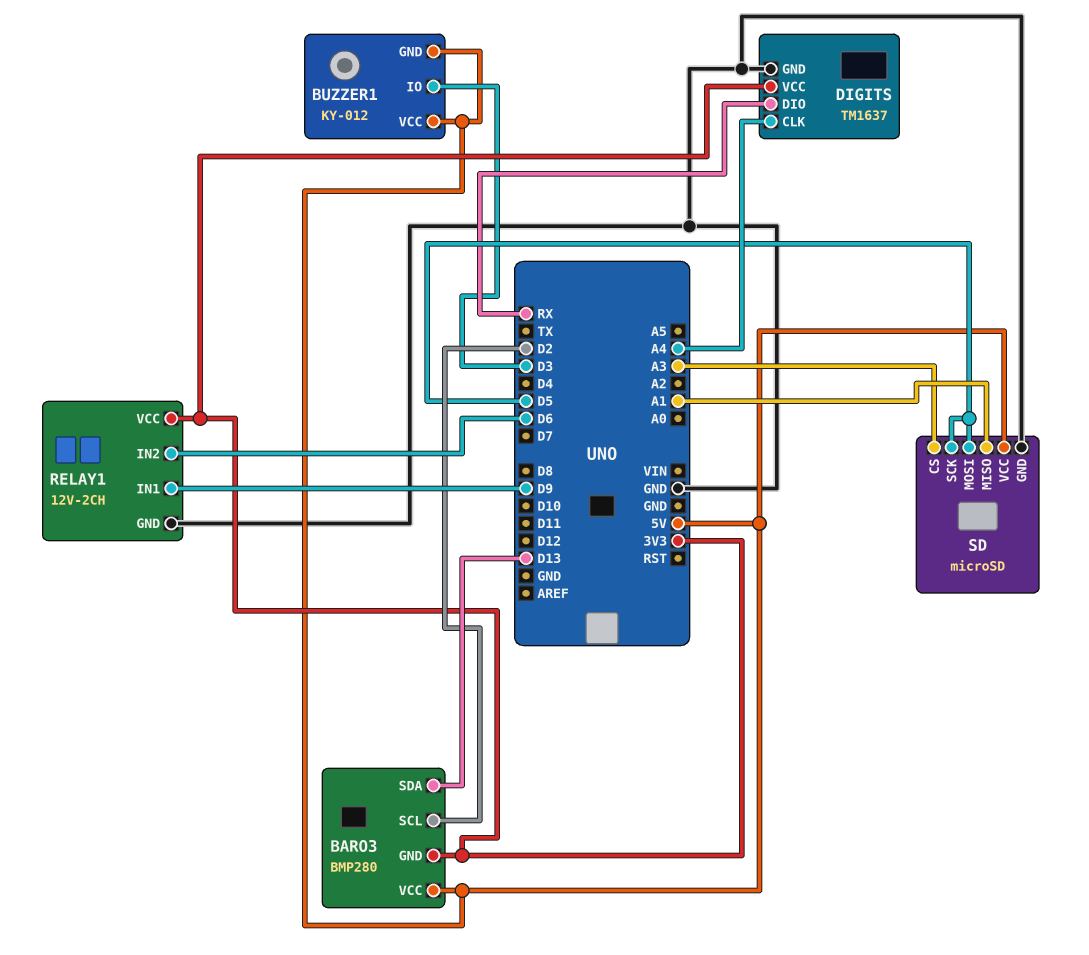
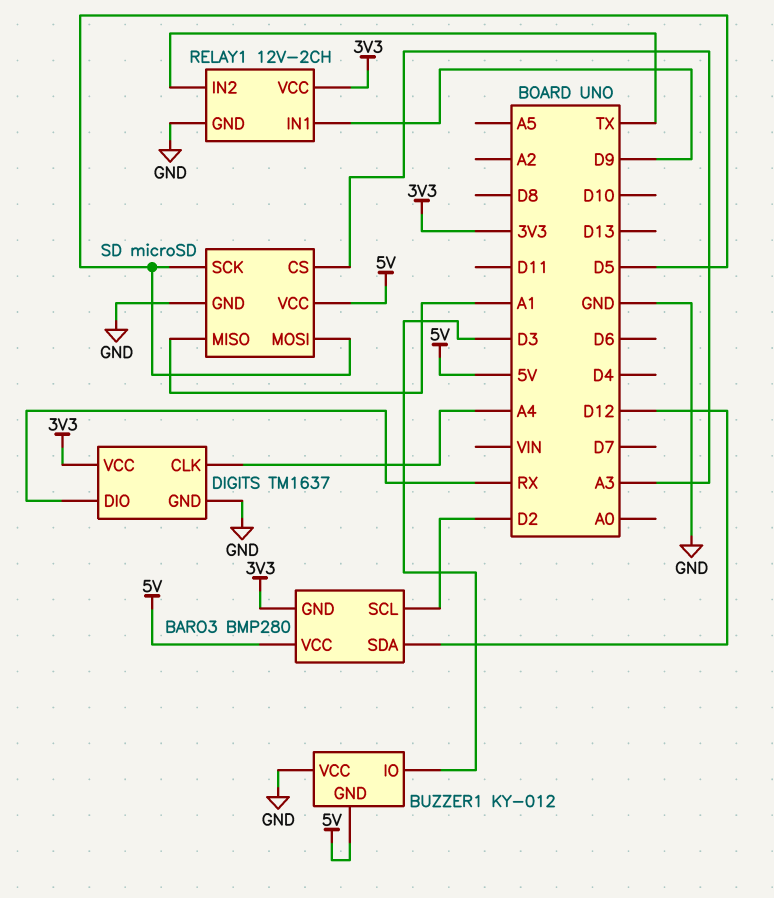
BARO3 pin SDA: D13 -> D12
BUZZER1 pin VCC: 5V -> GND
RELAY1 pin IN2: D6 -> TX

